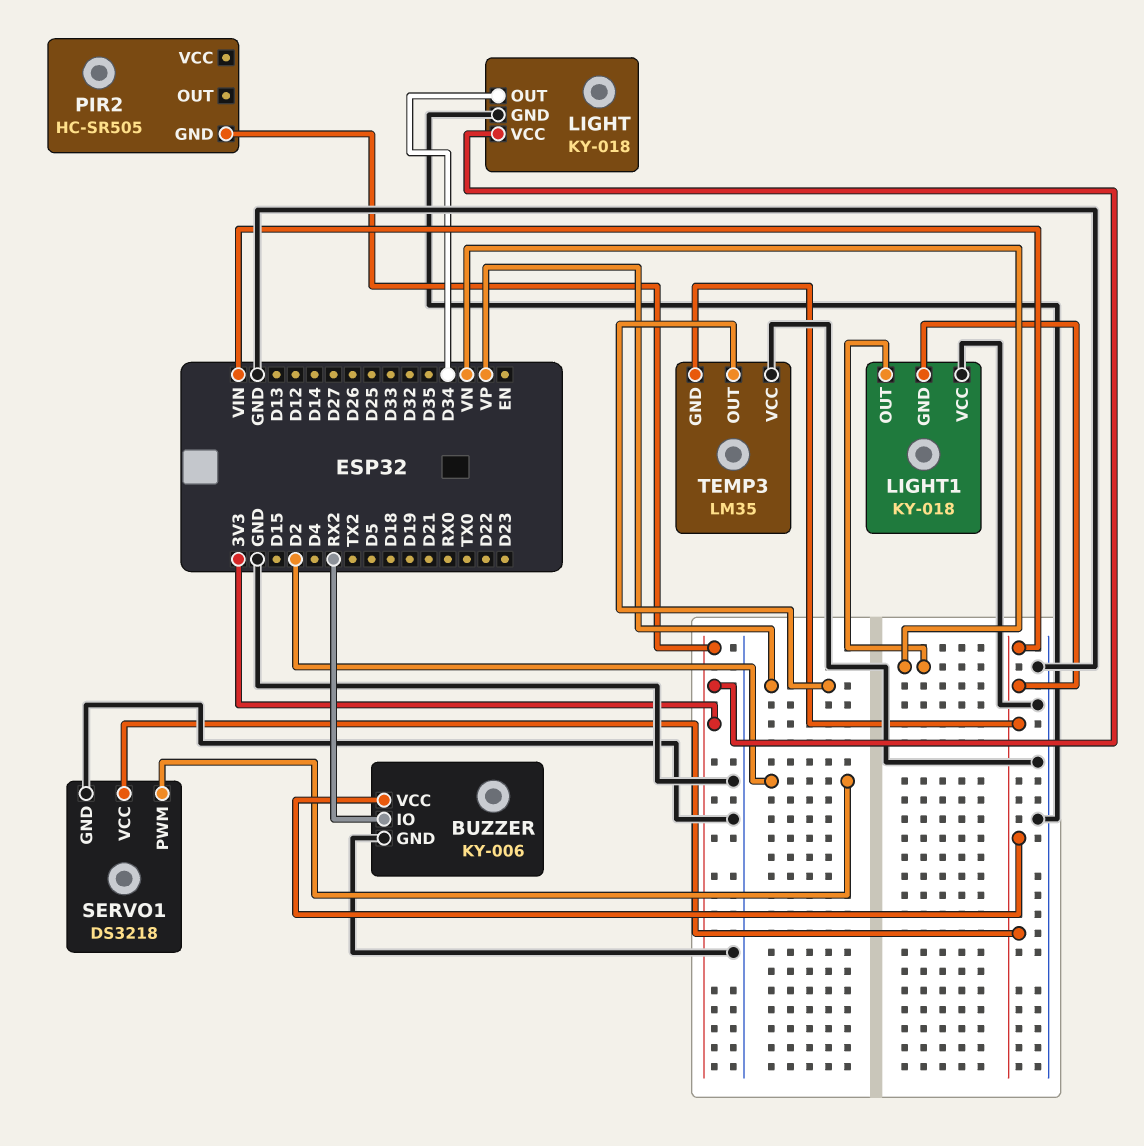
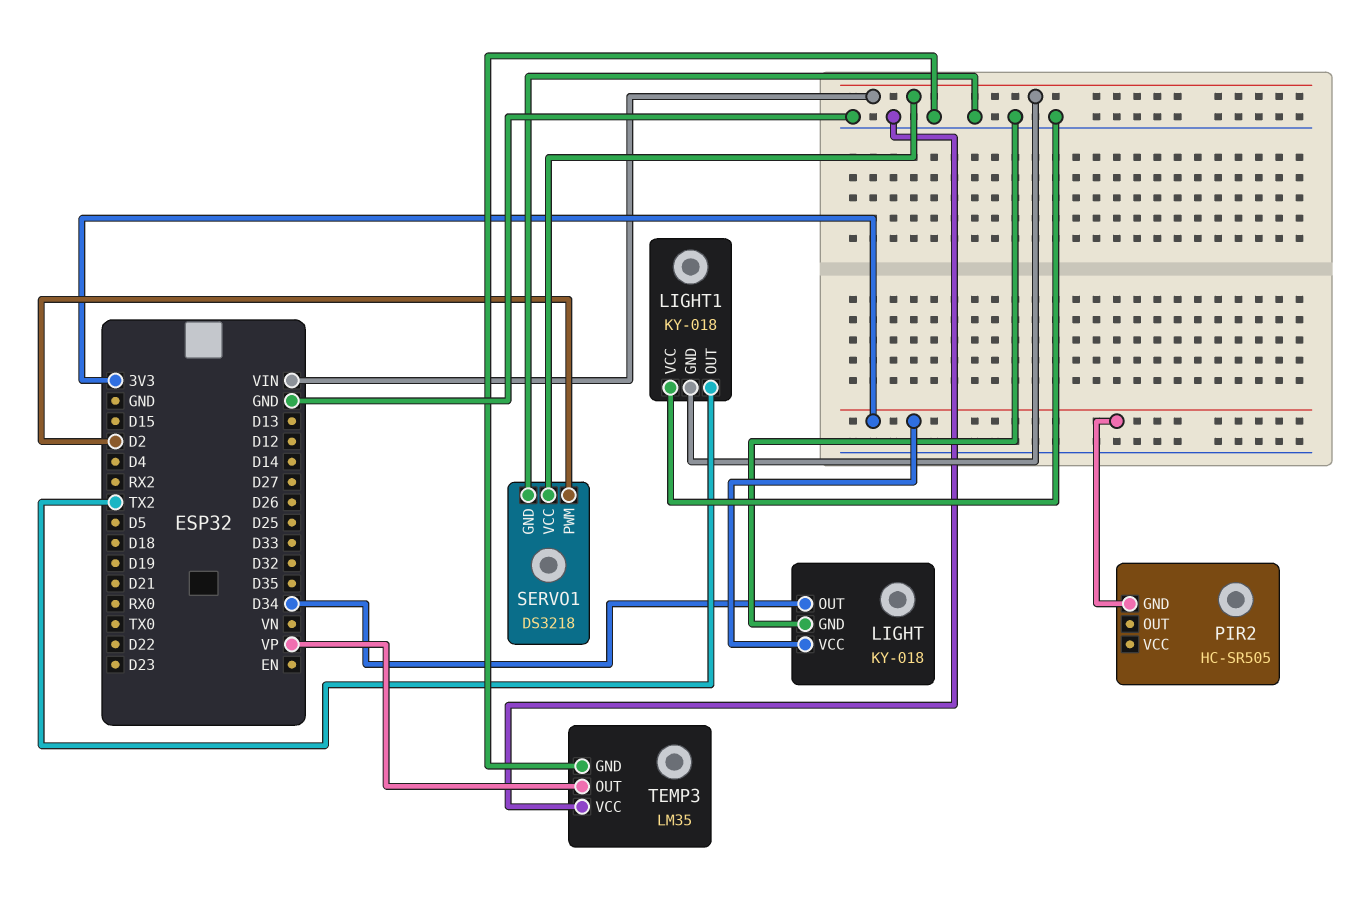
BUZZER: KY-006 -> none
BUZZER pin GND: GND -> none
BUZZER pin IO: RX2 -> none
BUZZER pin VCC: VIN -> none
LIGHT1 pin OUT: VN -> TX2
TEMP3 pin GND: VIN -> GND

